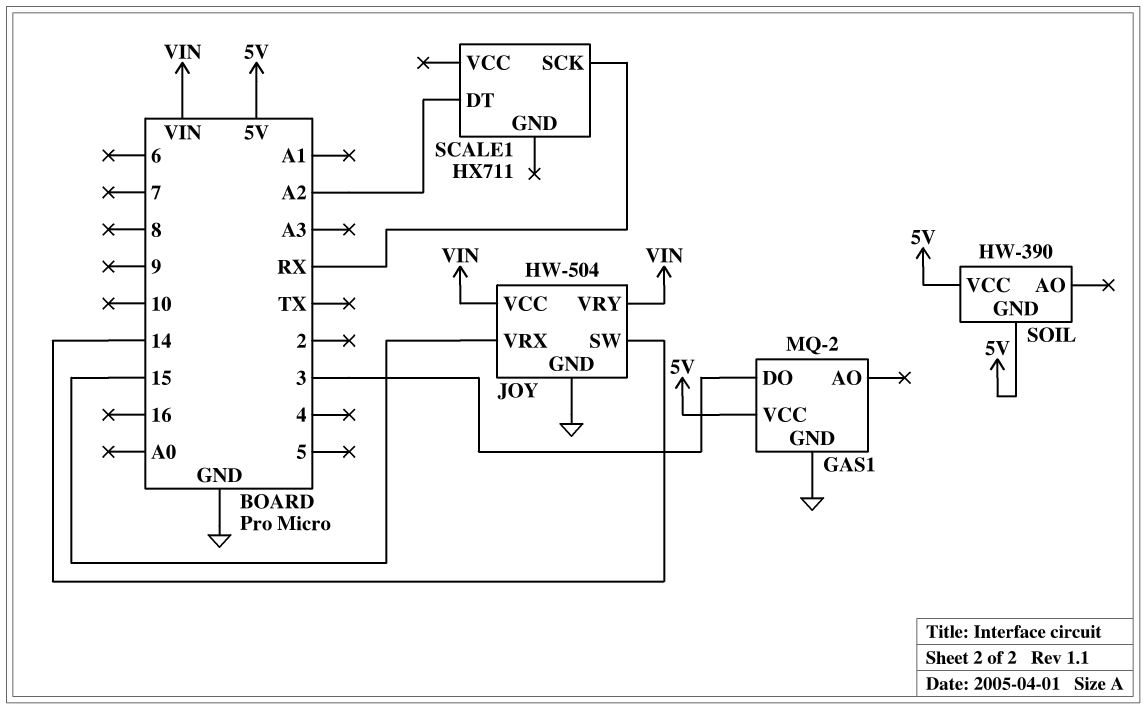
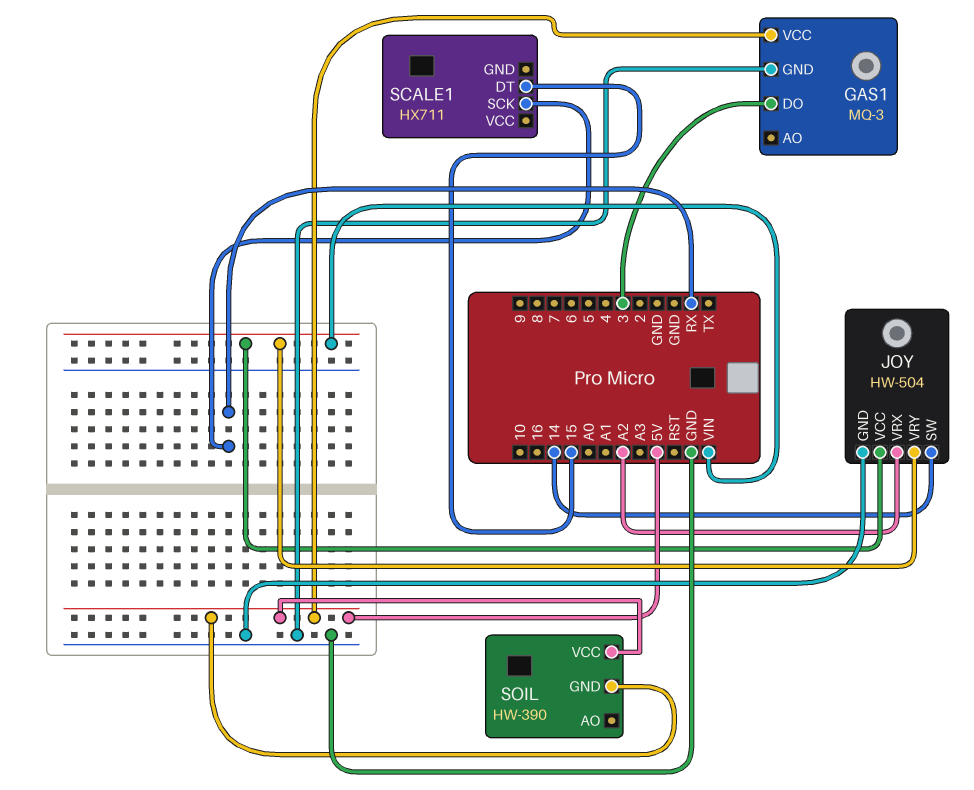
GAS1: MQ-2 -> MQ-3
JOY pin VRX: 15 -> A2
SCALE1 pin DT: A2 -> 15

